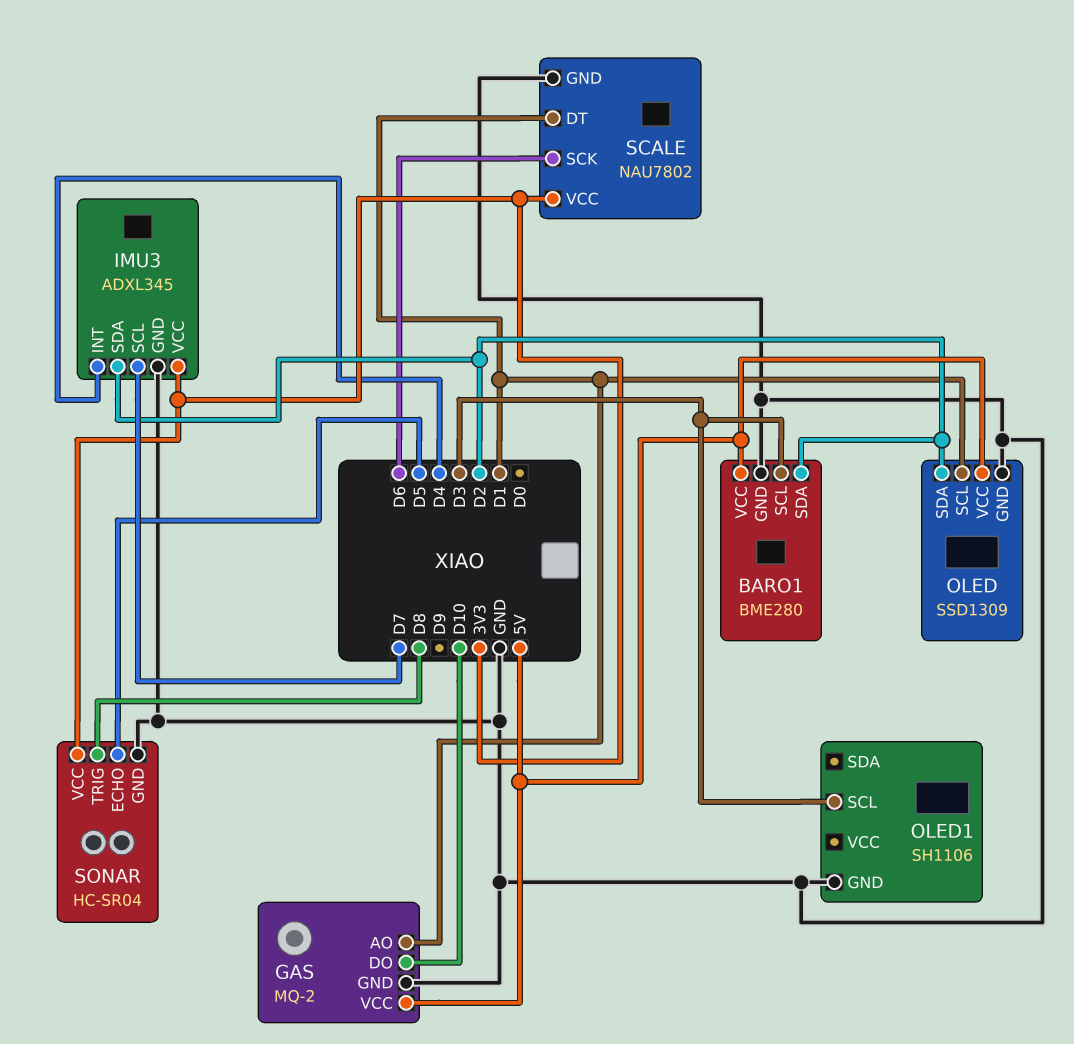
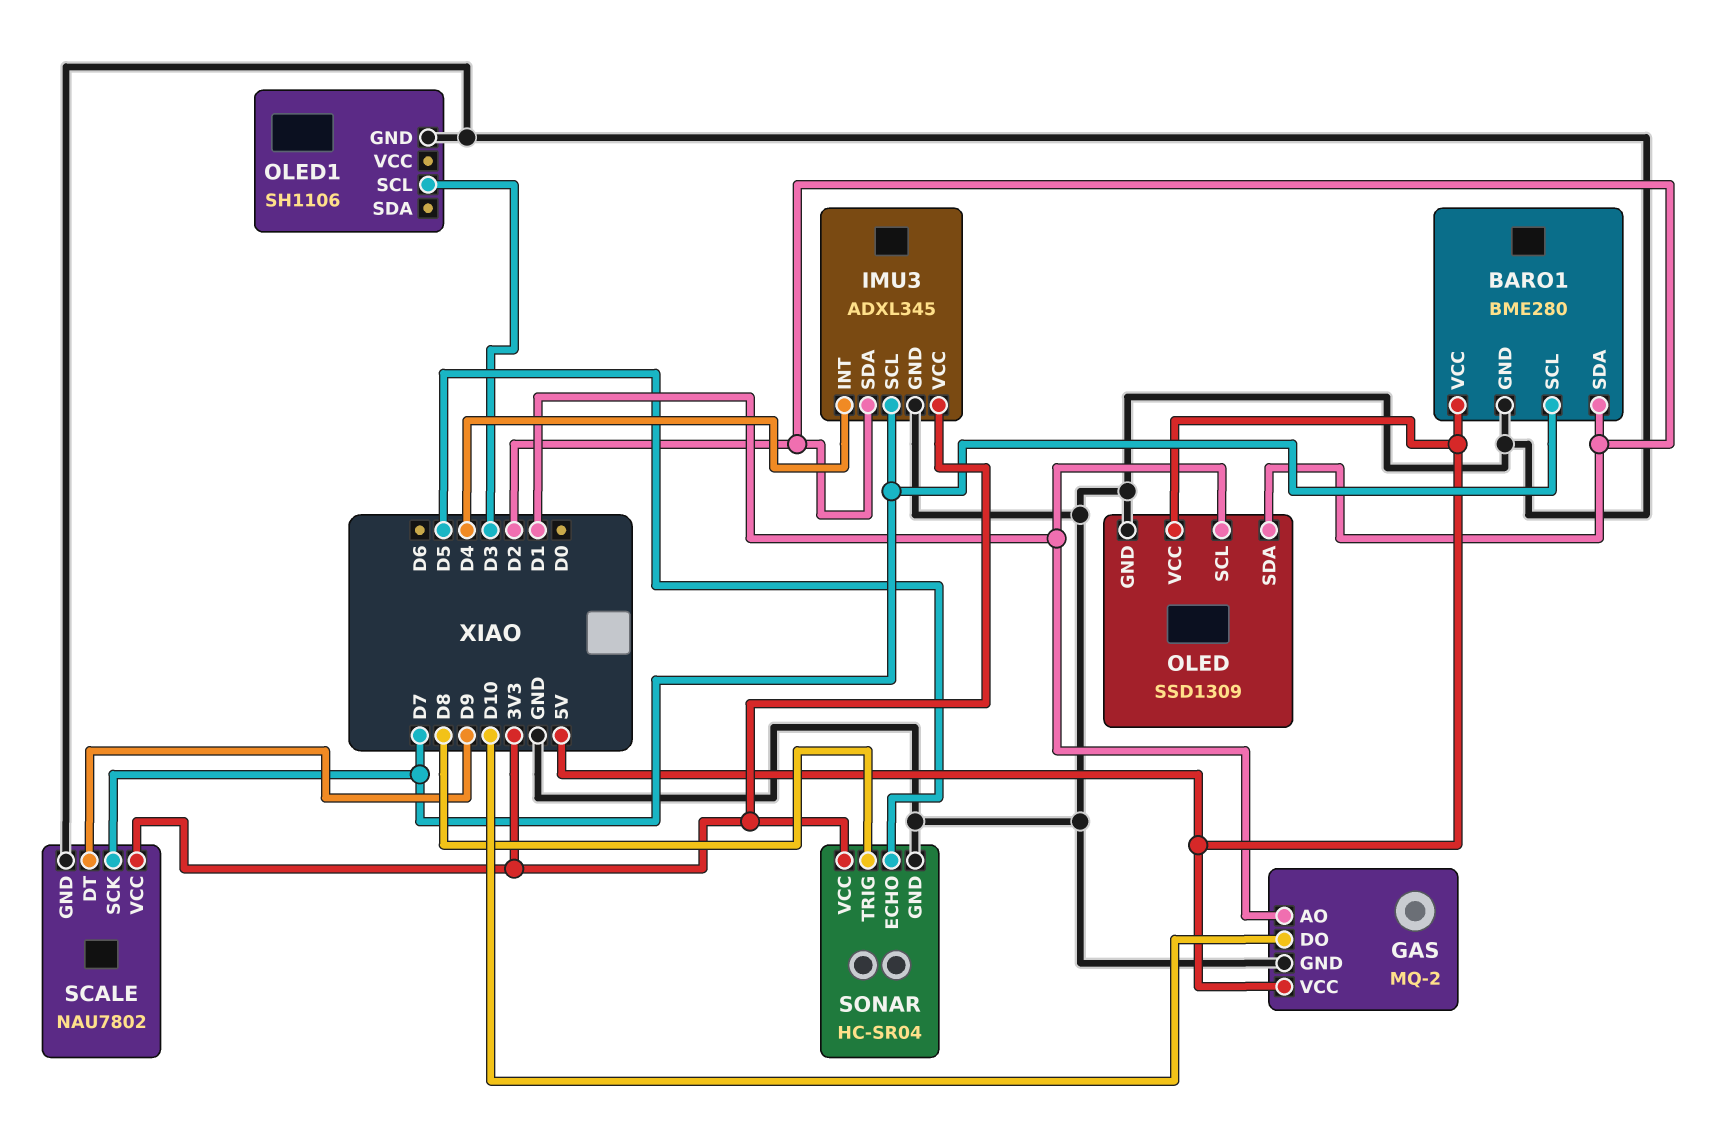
BARO1 pin SCL: D3 -> D7
SCALE pin DT: D1 -> D9
SCALE pin SCK: D6 -> D7

